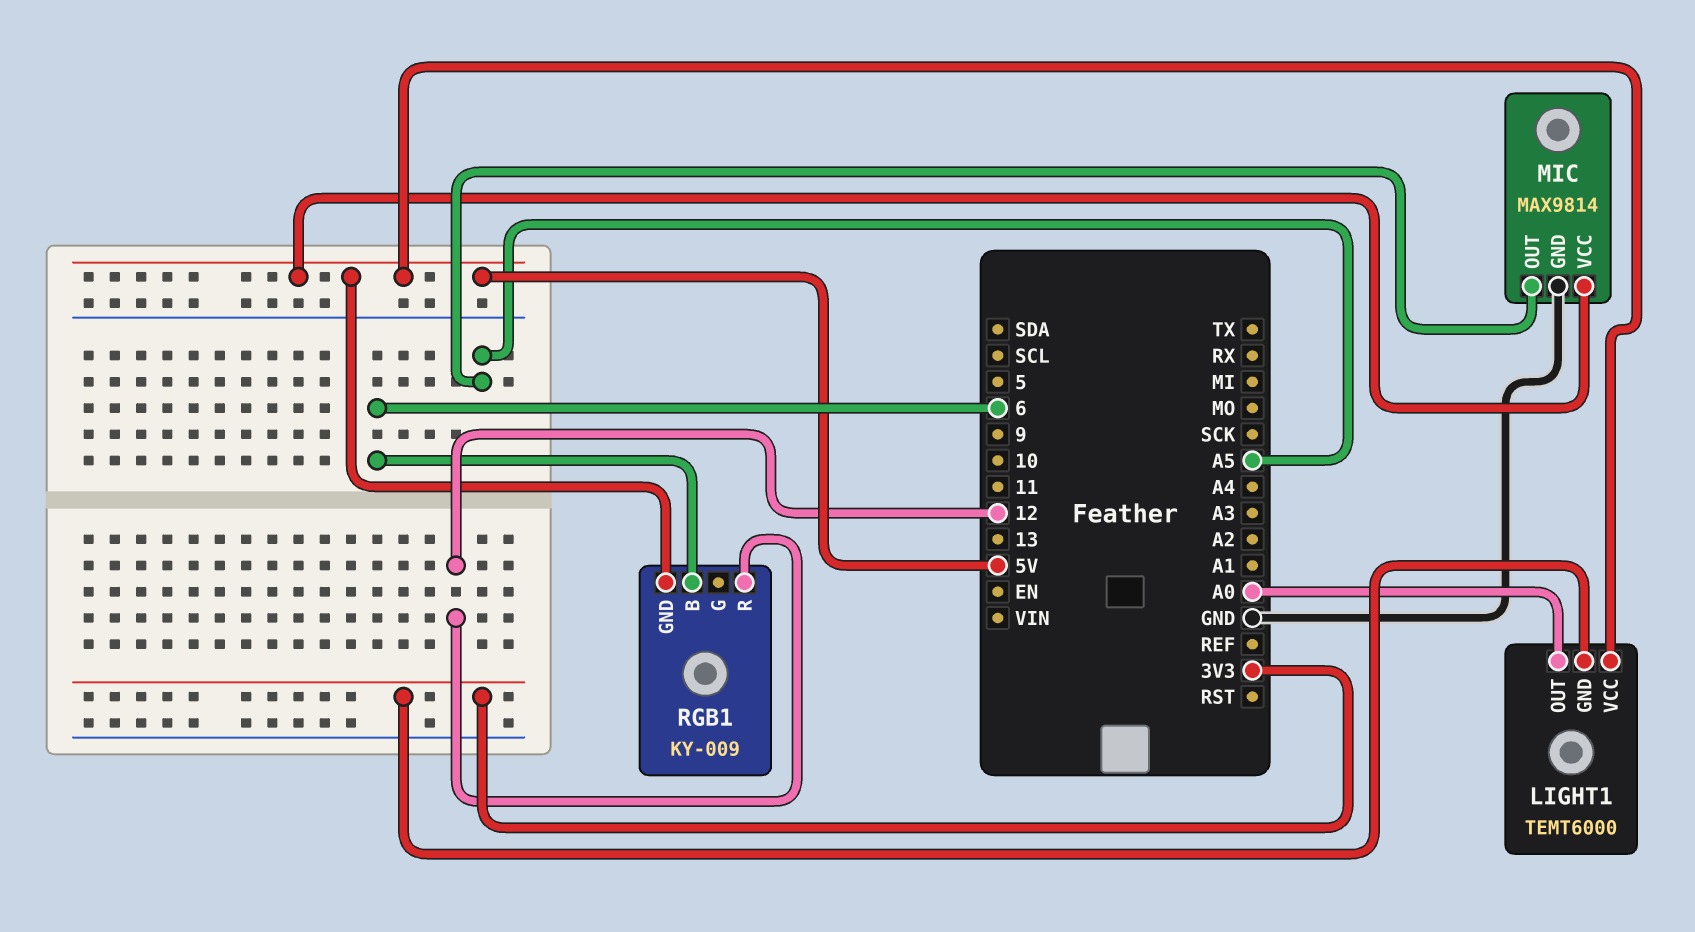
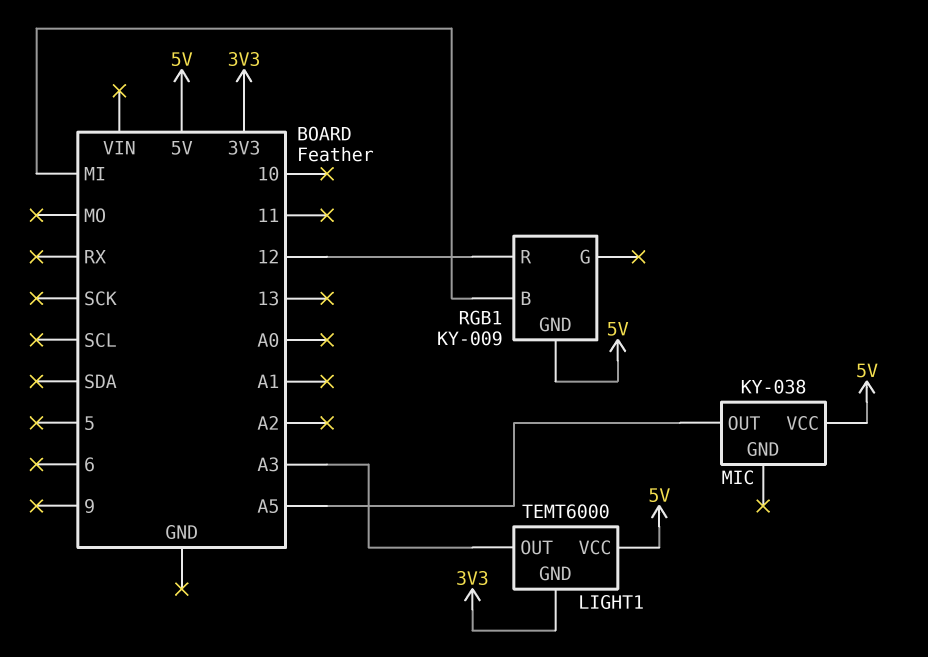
LIGHT1 pin OUT: A0 -> A3
MIC: MAX9814 -> KY-038
MIC pin GND: GND -> none
RGB1 pin B: 6 -> MI

